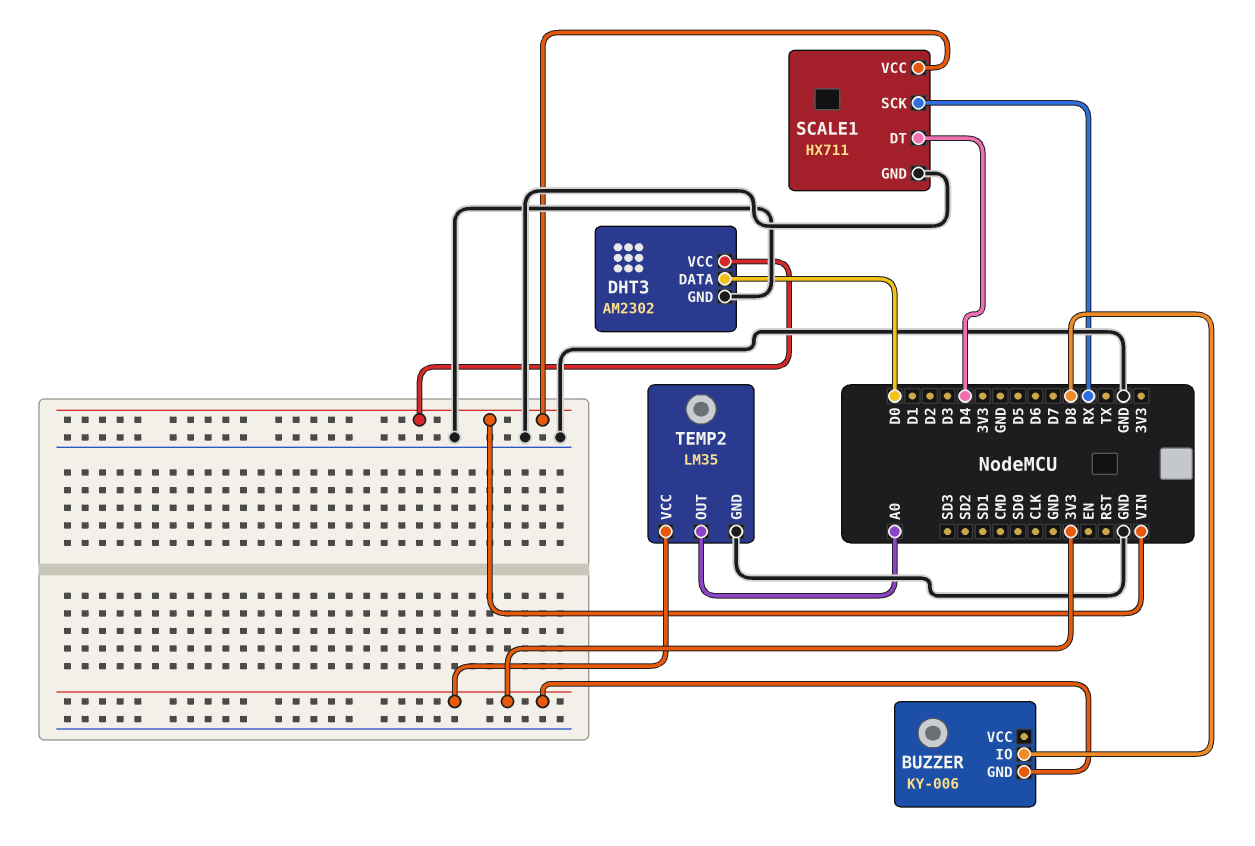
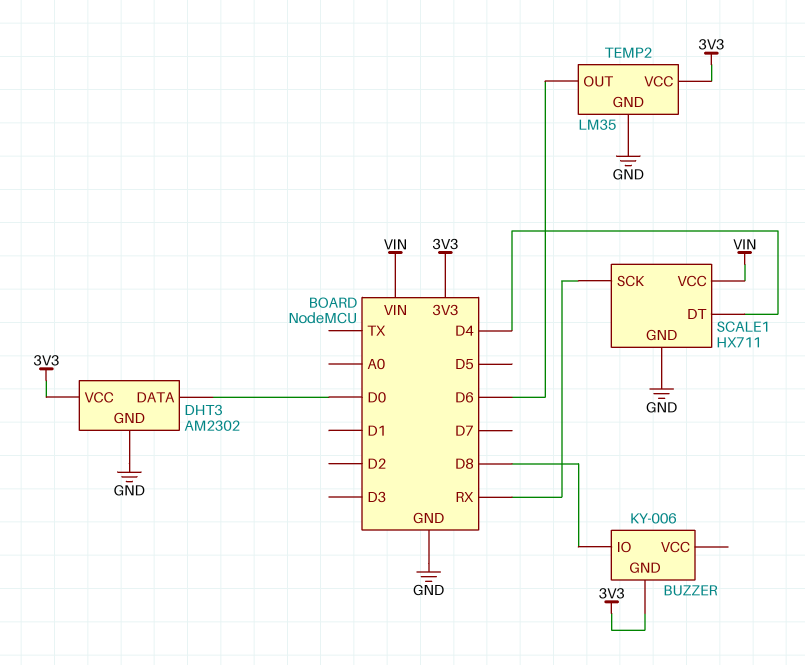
DHT3 pin VCC: VIN -> 3V3
TEMP2 pin OUT: A0 -> D6

